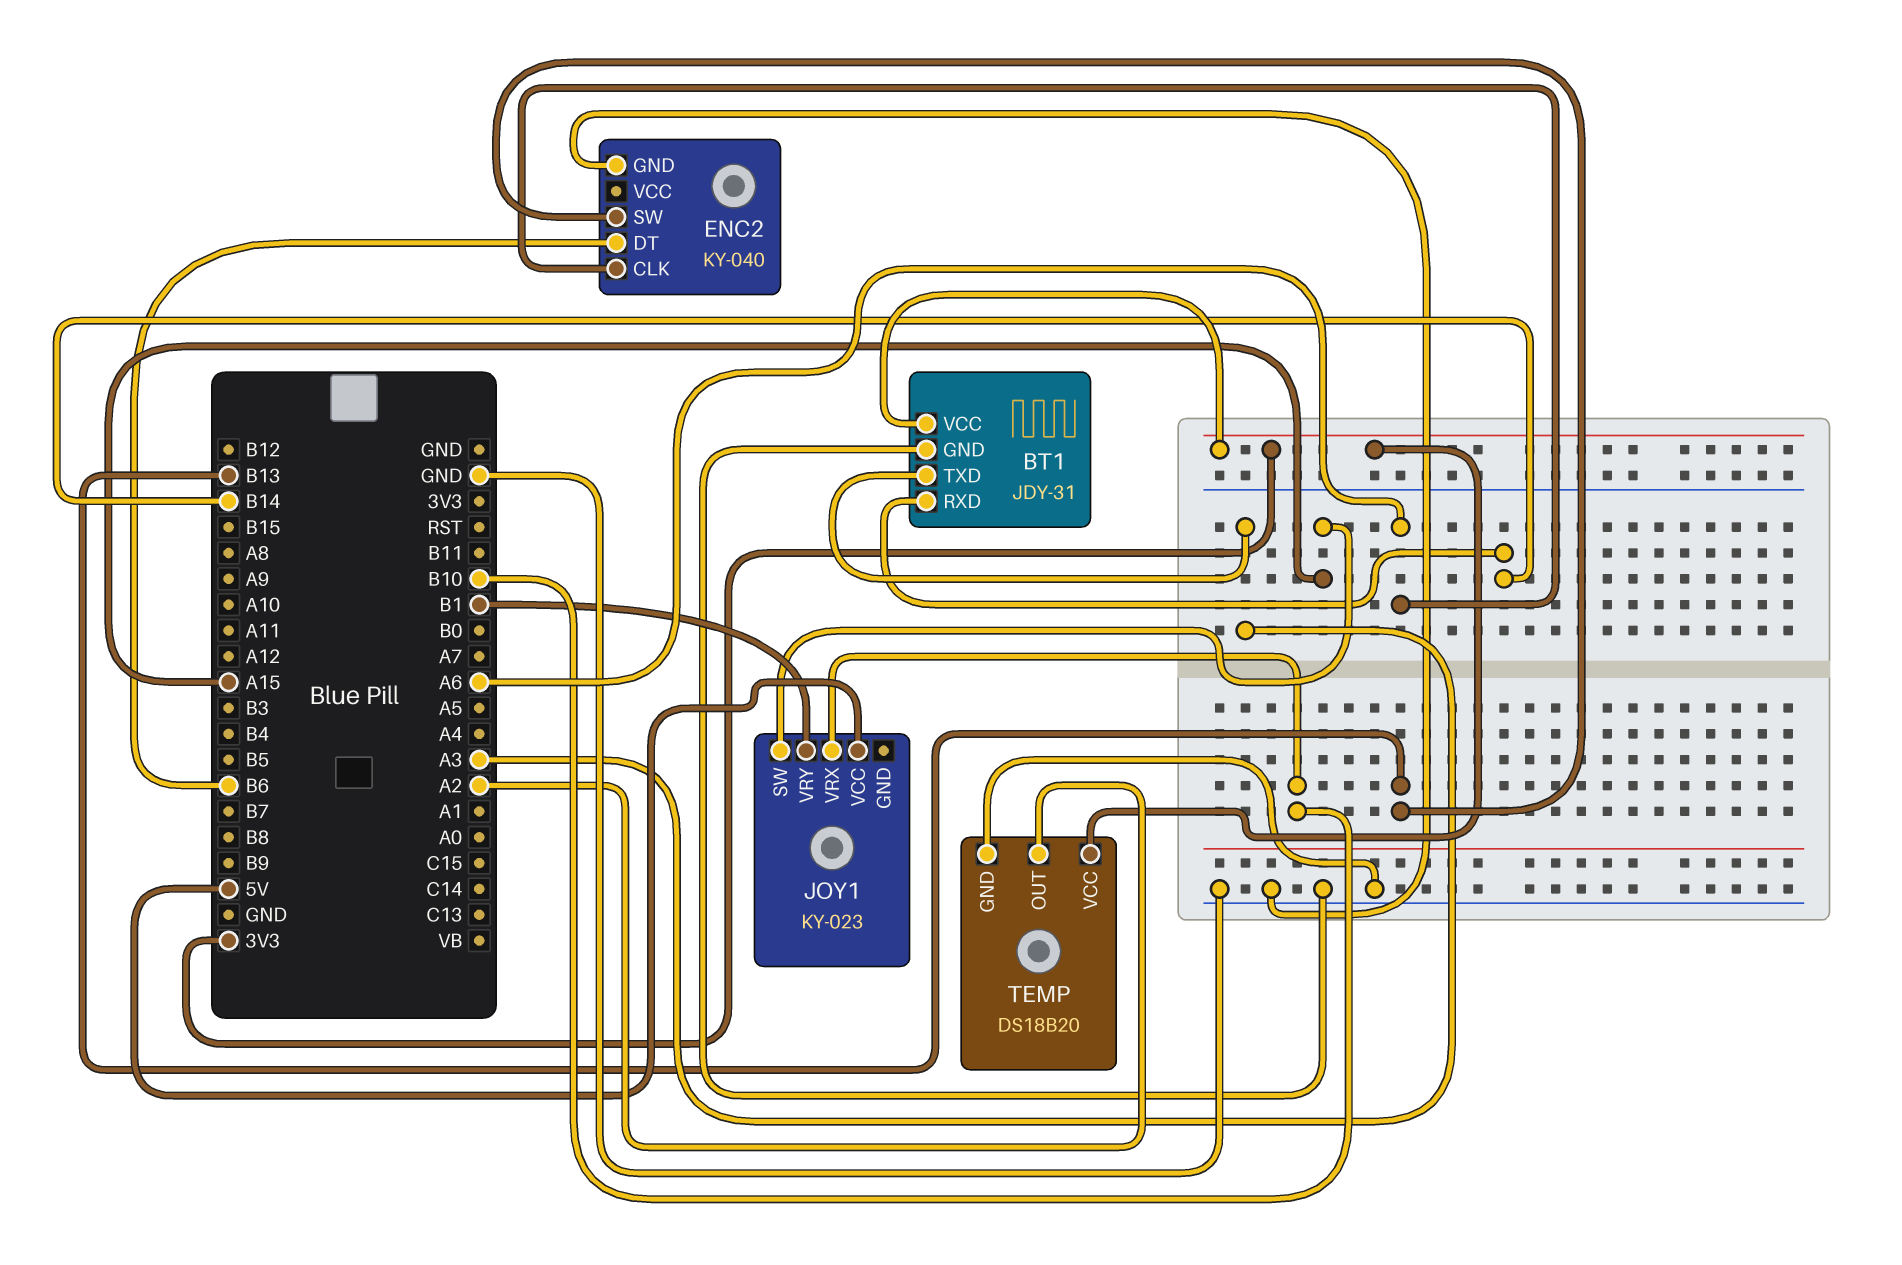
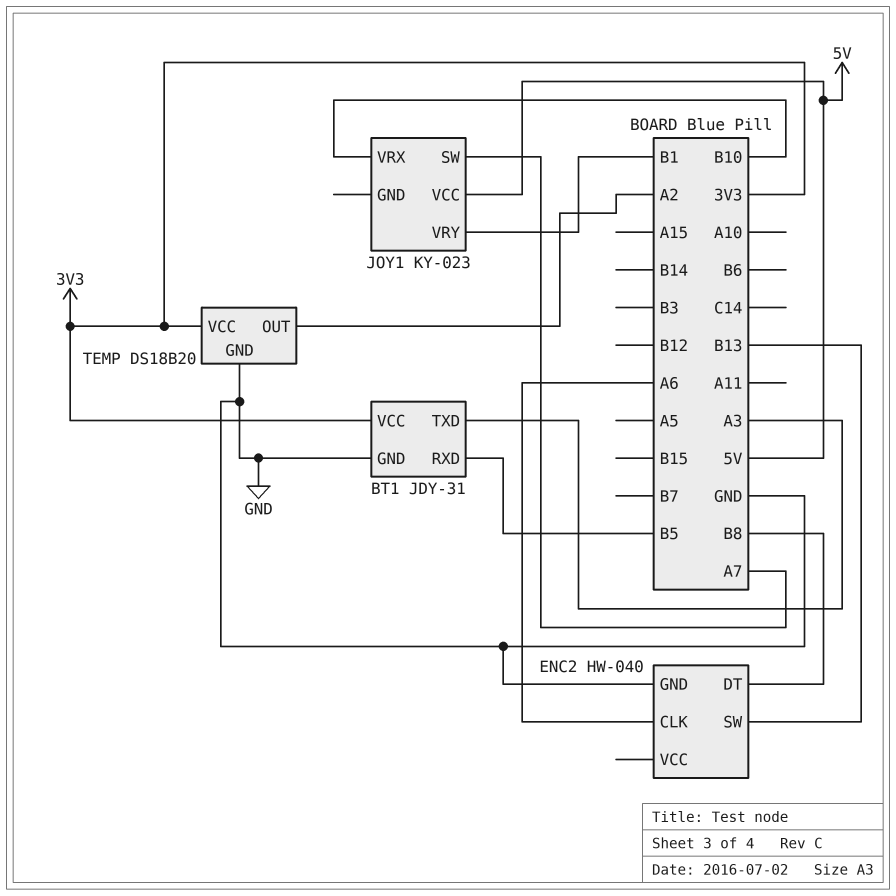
BT1 pin RXD: B14 -> B5
ENC2: KY-040 -> HW-040
ENC2 pin DT: B6 -> B8
JOY1 pin SW: A15 -> A7

